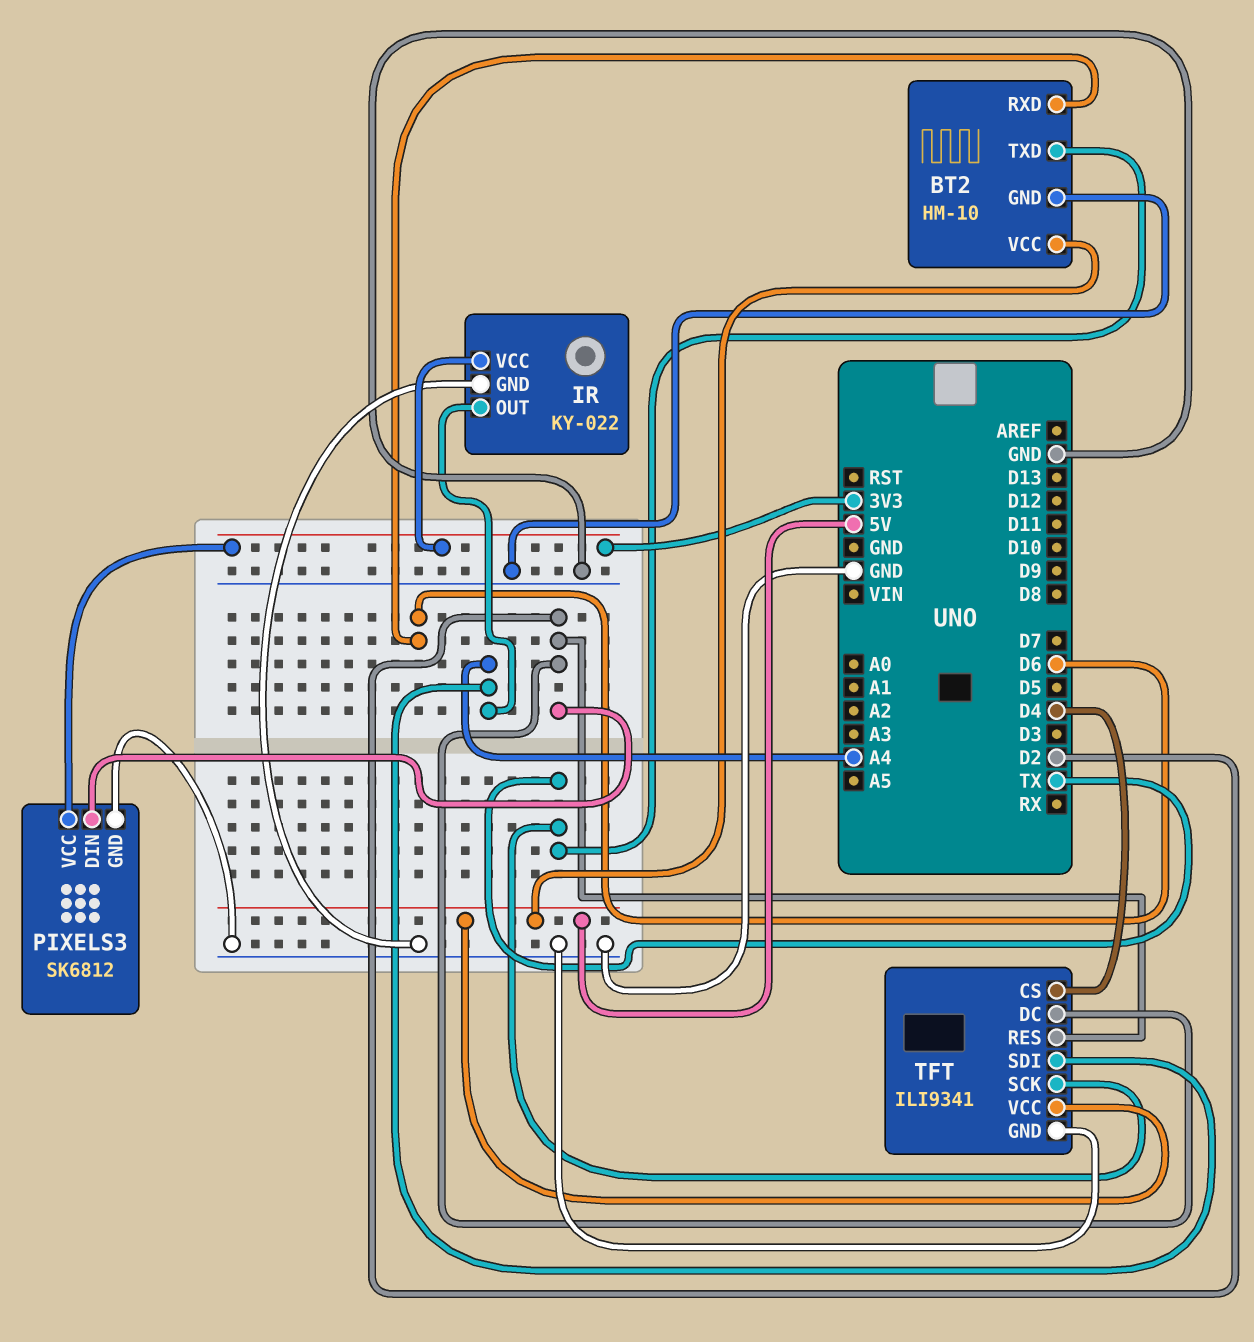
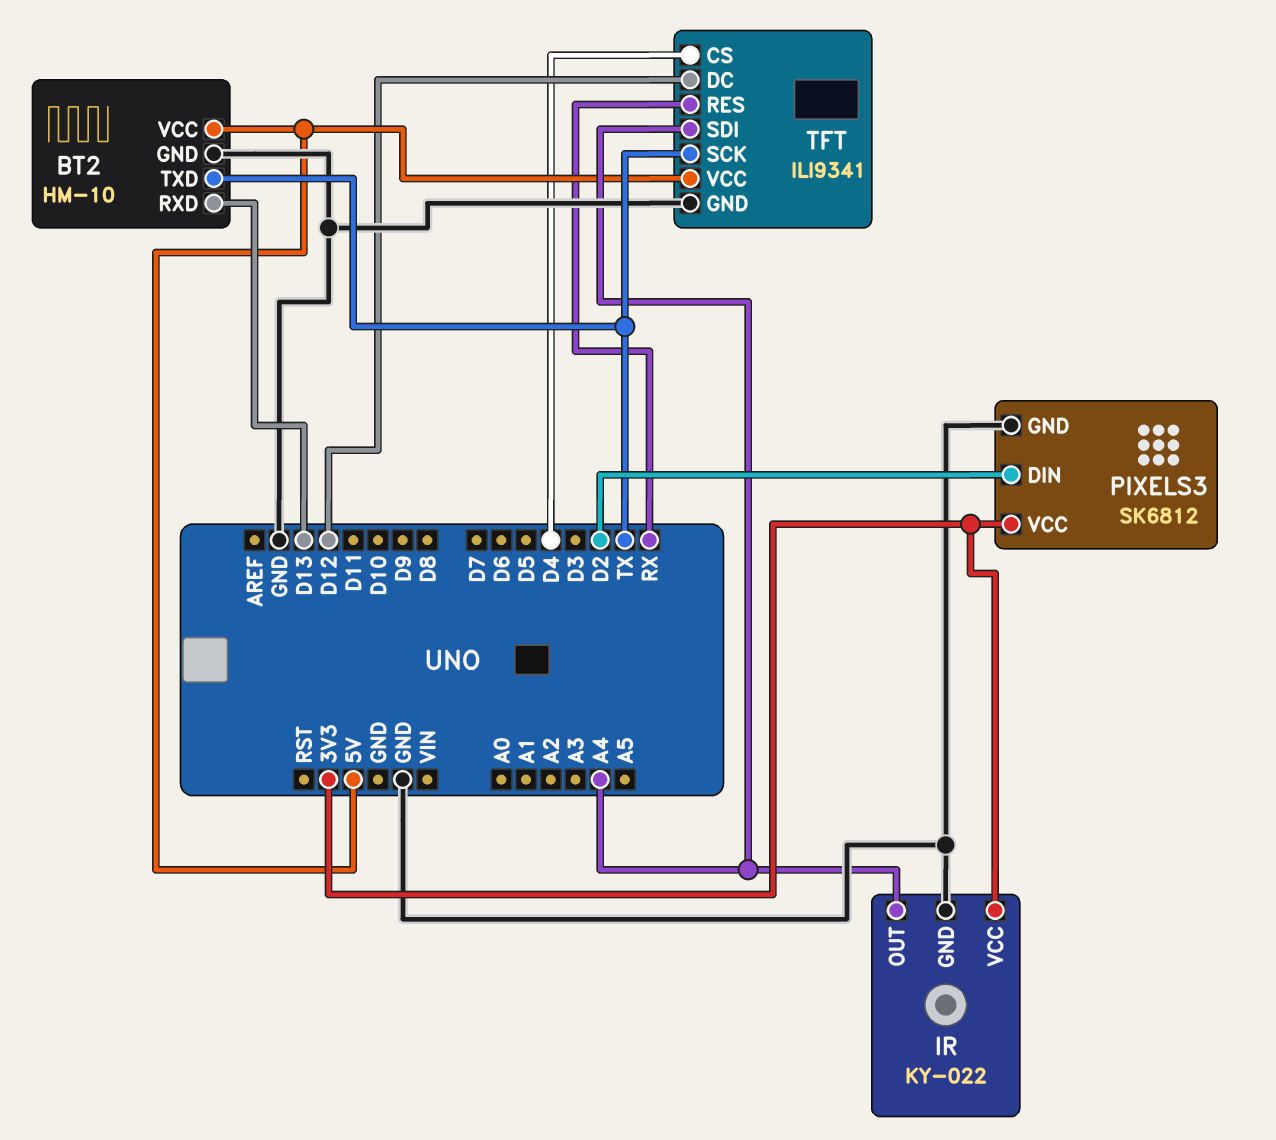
BT2 pin RXD: D6 -> D13
TFT pin DC: D2 -> D12
TFT pin RES: D2 -> RX

